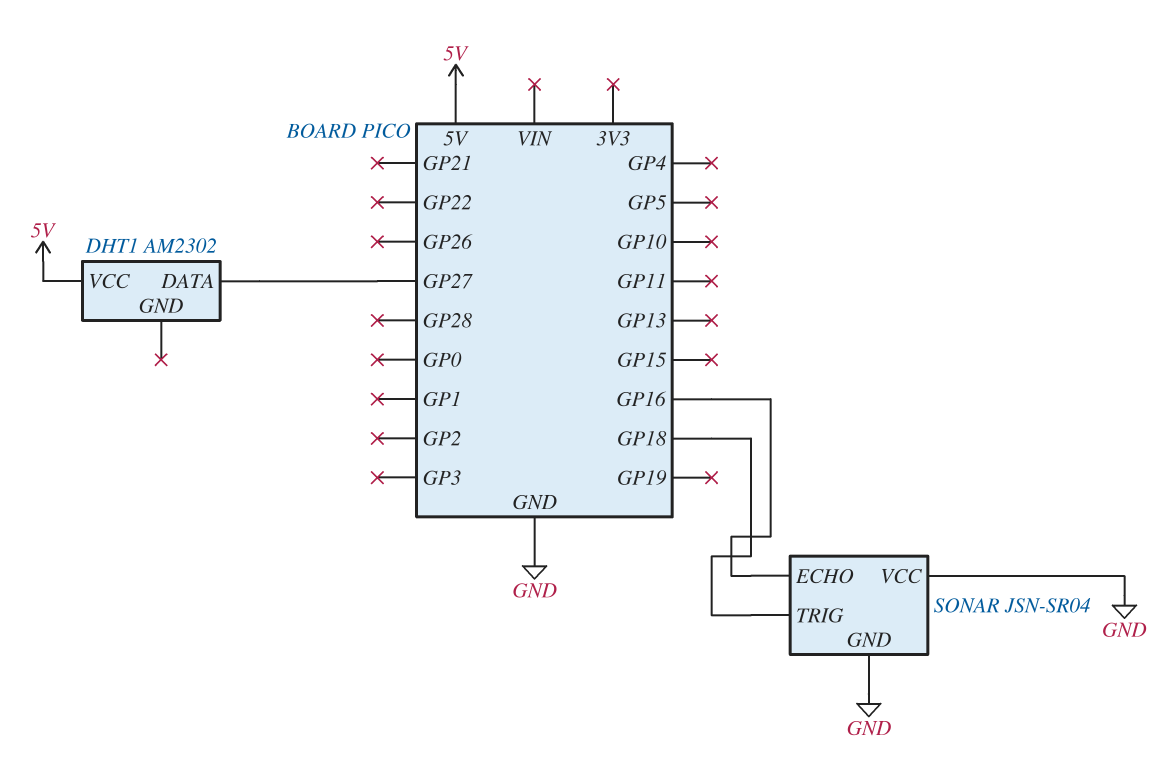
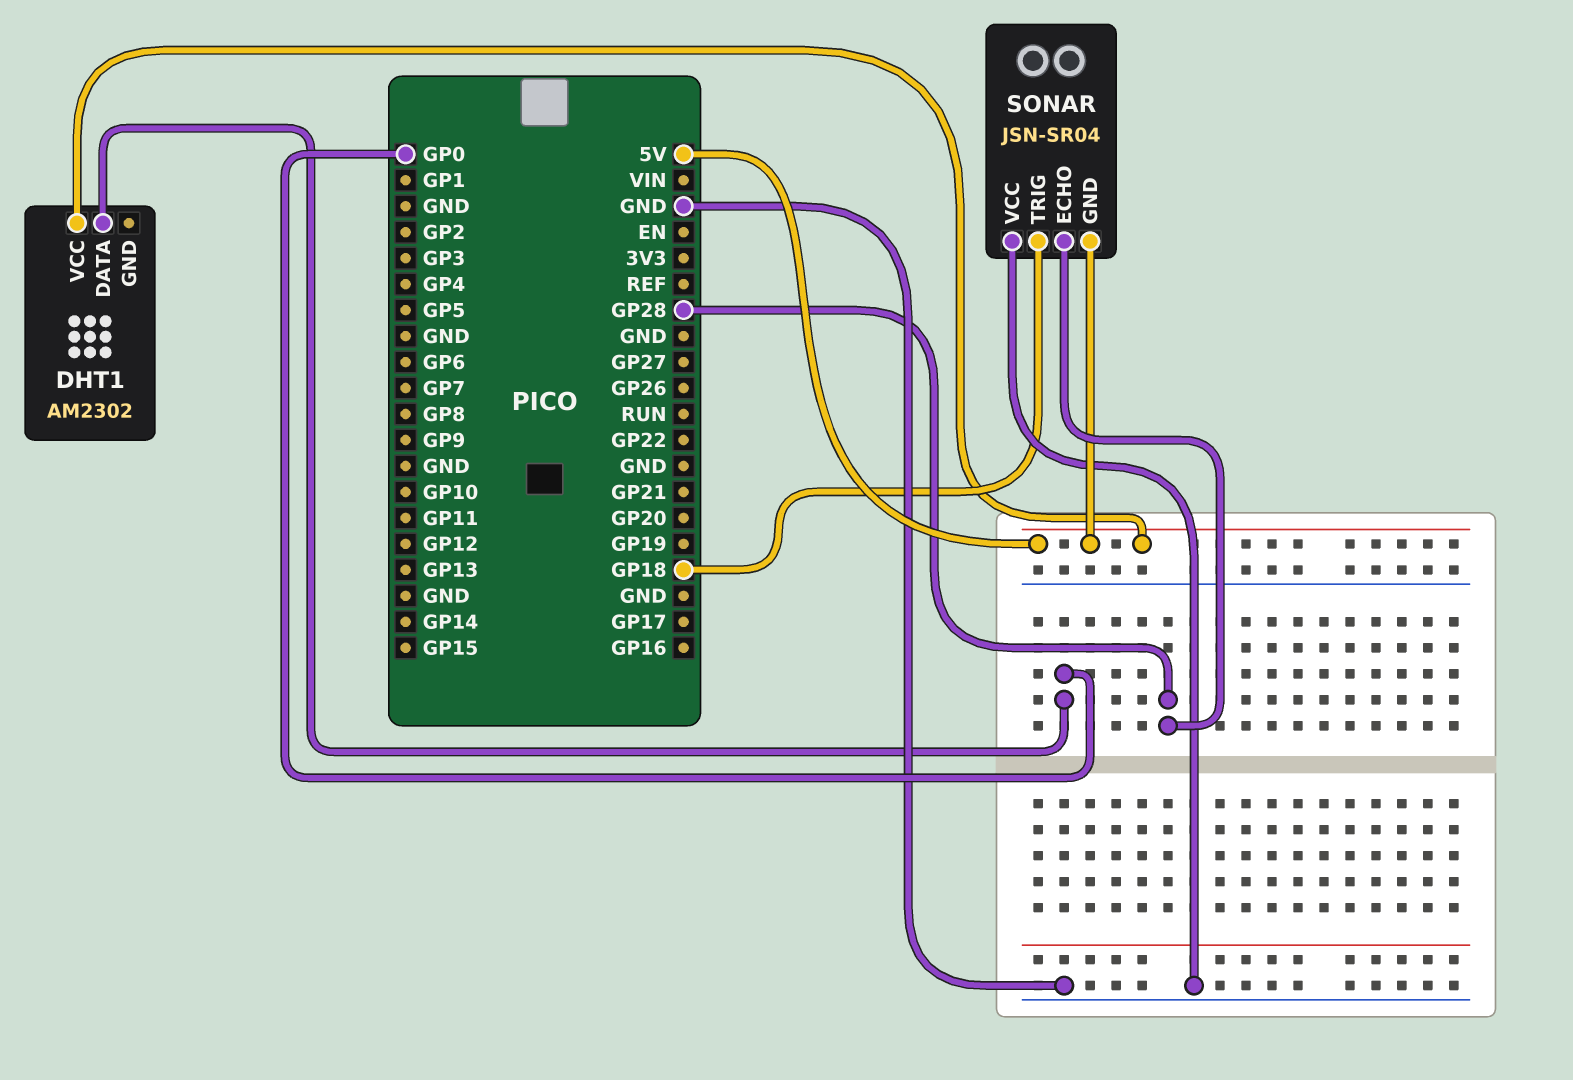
DHT1 pin DATA: GP27 -> GP0
SONAR pin ECHO: GP16 -> GP28
SONAR pin GND: GND -> 5V

